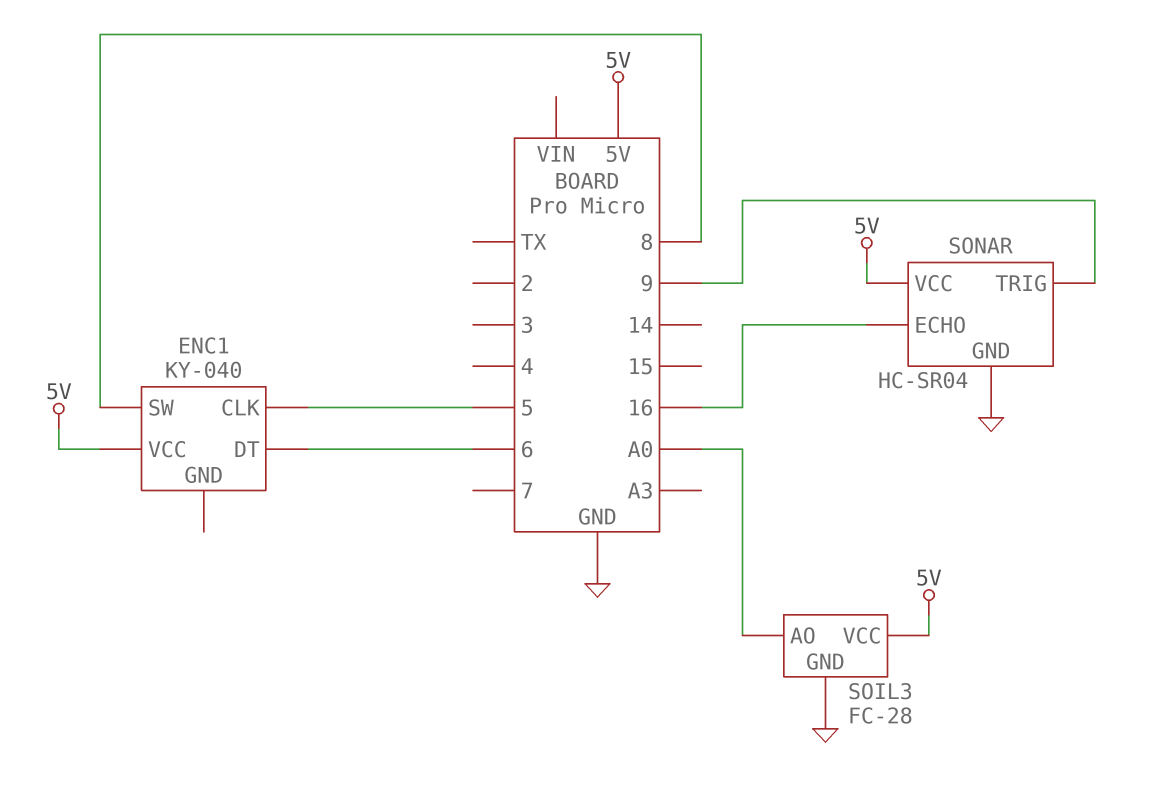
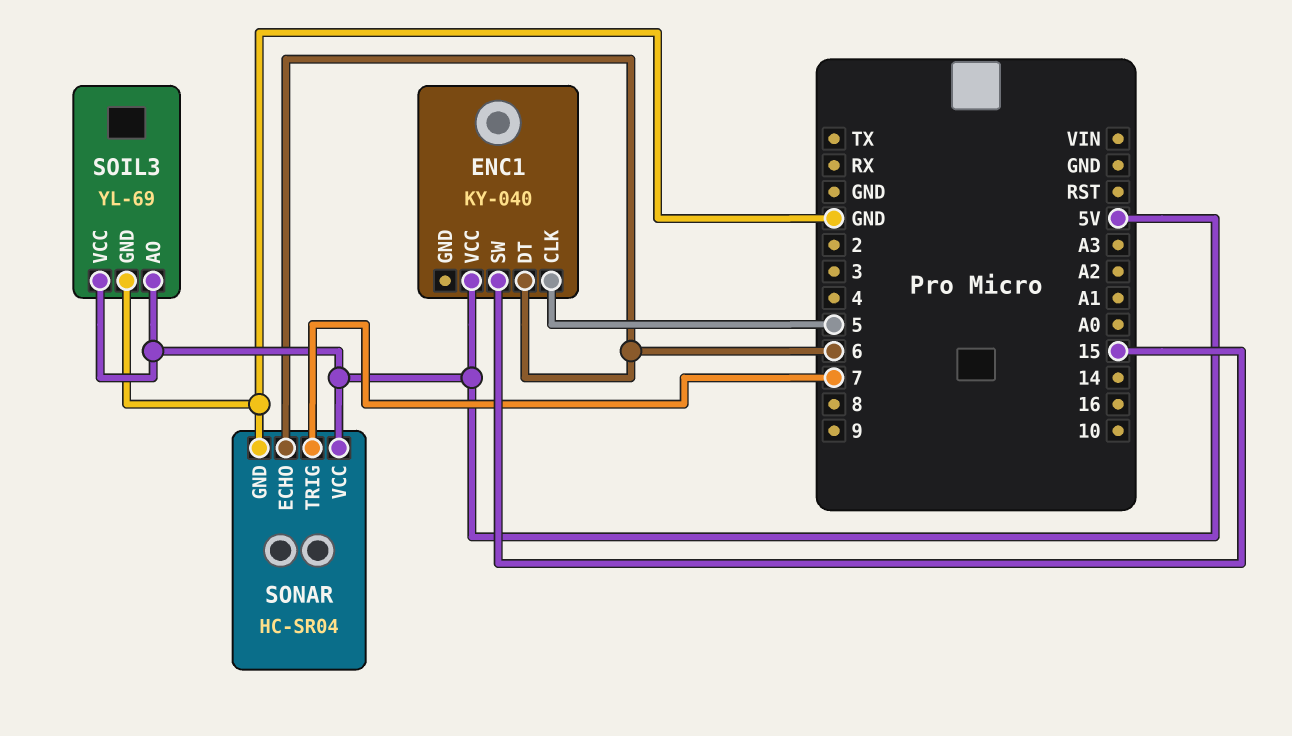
ENC1 pin SW: 8 -> 15
SOIL3: FC-28 -> YL-69
SOIL3 pin AO: A0 -> 5V
SONAR pin ECHO: 16 -> 6
SONAR pin TRIG: 9 -> 7

